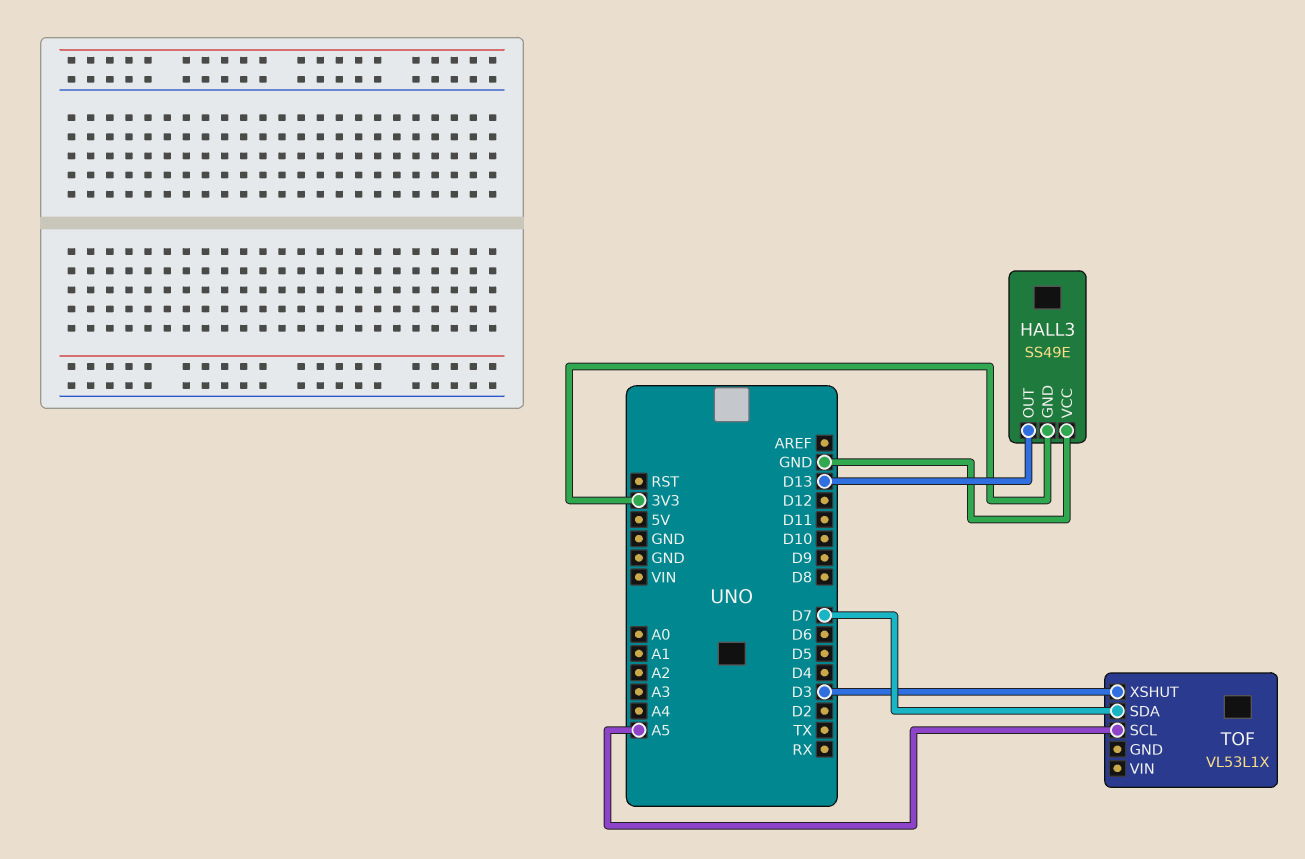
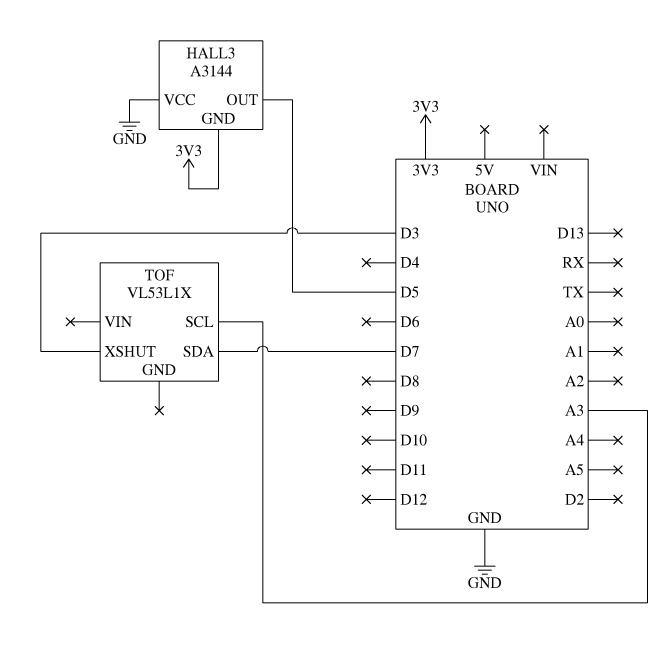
HALL3: SS49E -> A3144
HALL3 pin OUT: D13 -> D5
TOF pin SCL: A5 -> A3

